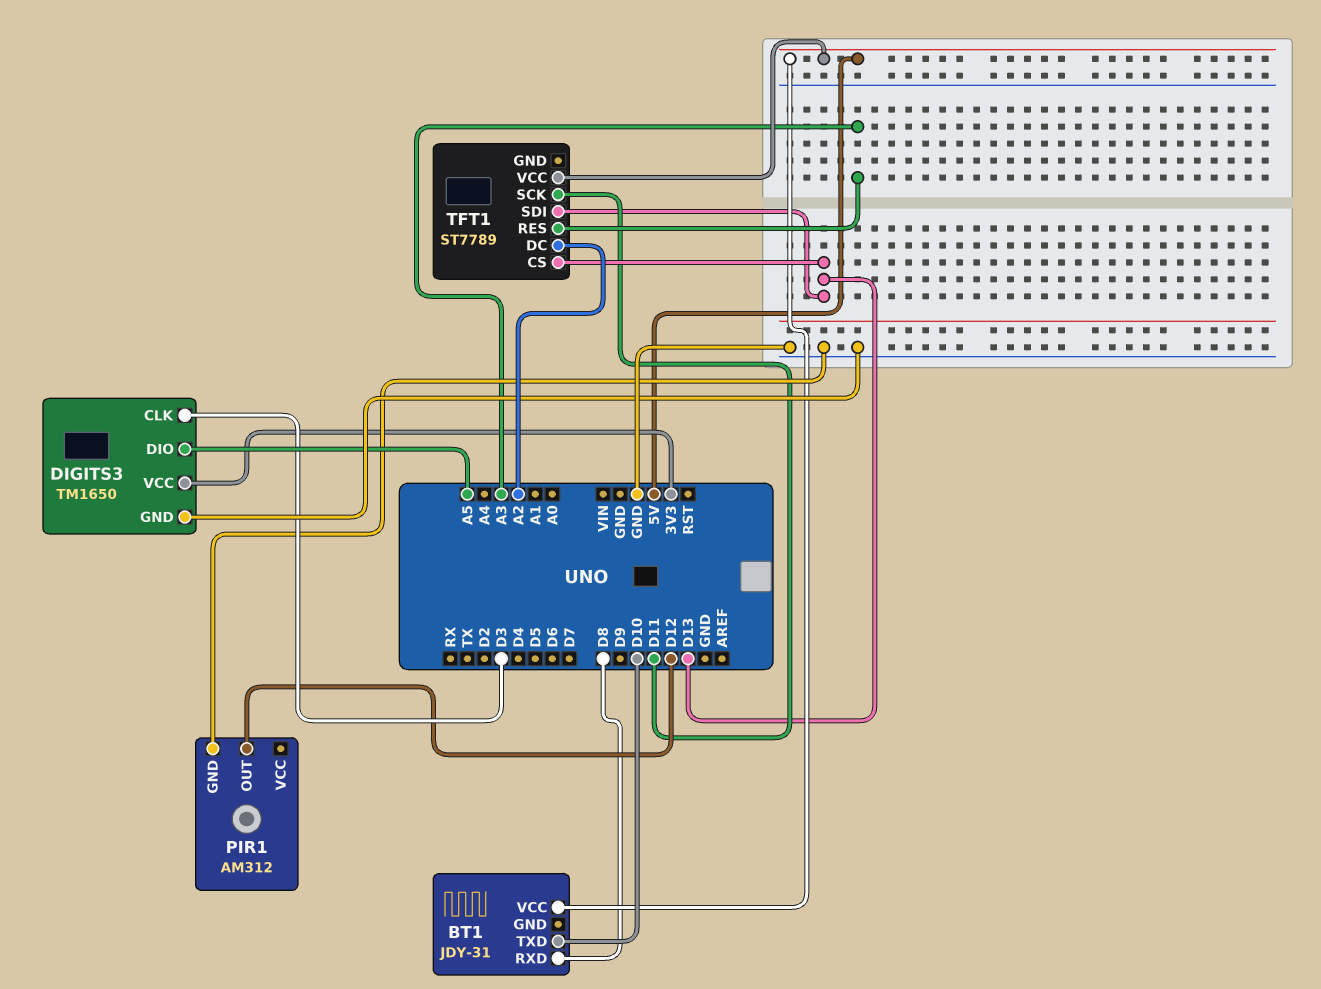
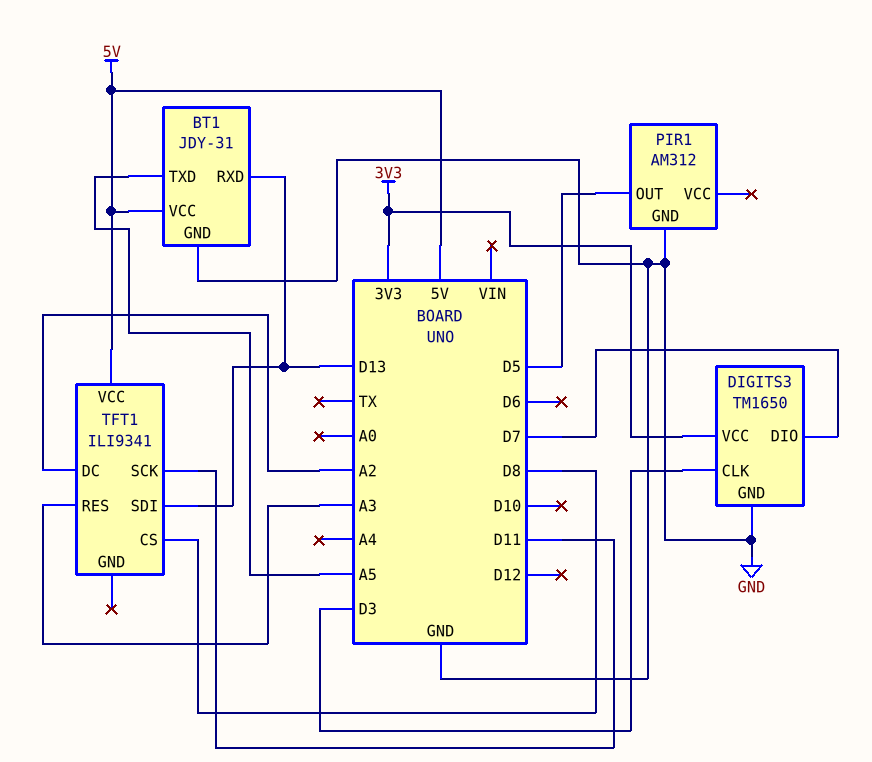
BT1 pin GND: none -> GND
BT1 pin RXD: D8 -> D13
BT1 pin TXD: D10 -> A5
DIGITS3 pin DIO: A5 -> D7
PIR1 pin OUT: D12 -> D5
TFT1: ST7789 -> ILI9341
TFT1 pin CS: D13 -> D8

